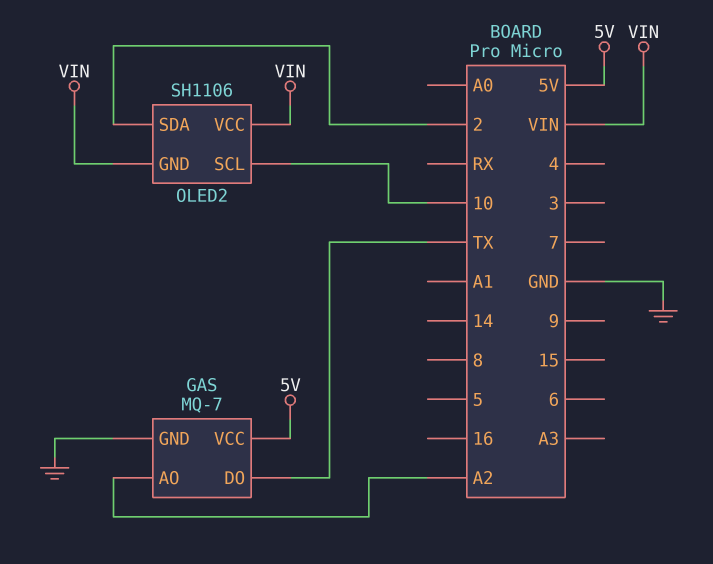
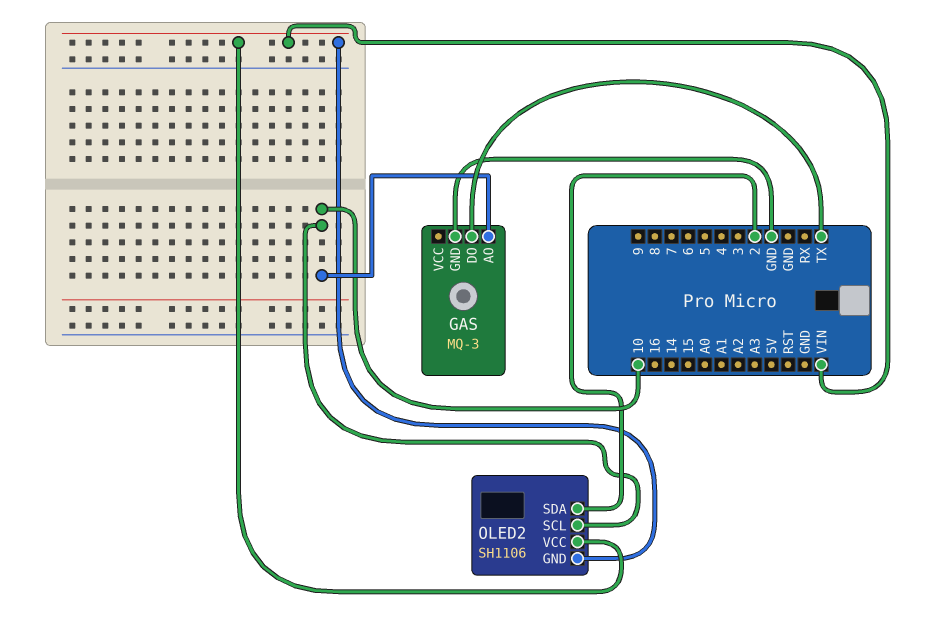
GAS: MQ-7 -> MQ-3
GAS pin AO: A2 -> 10
GAS pin VCC: 5V -> none

